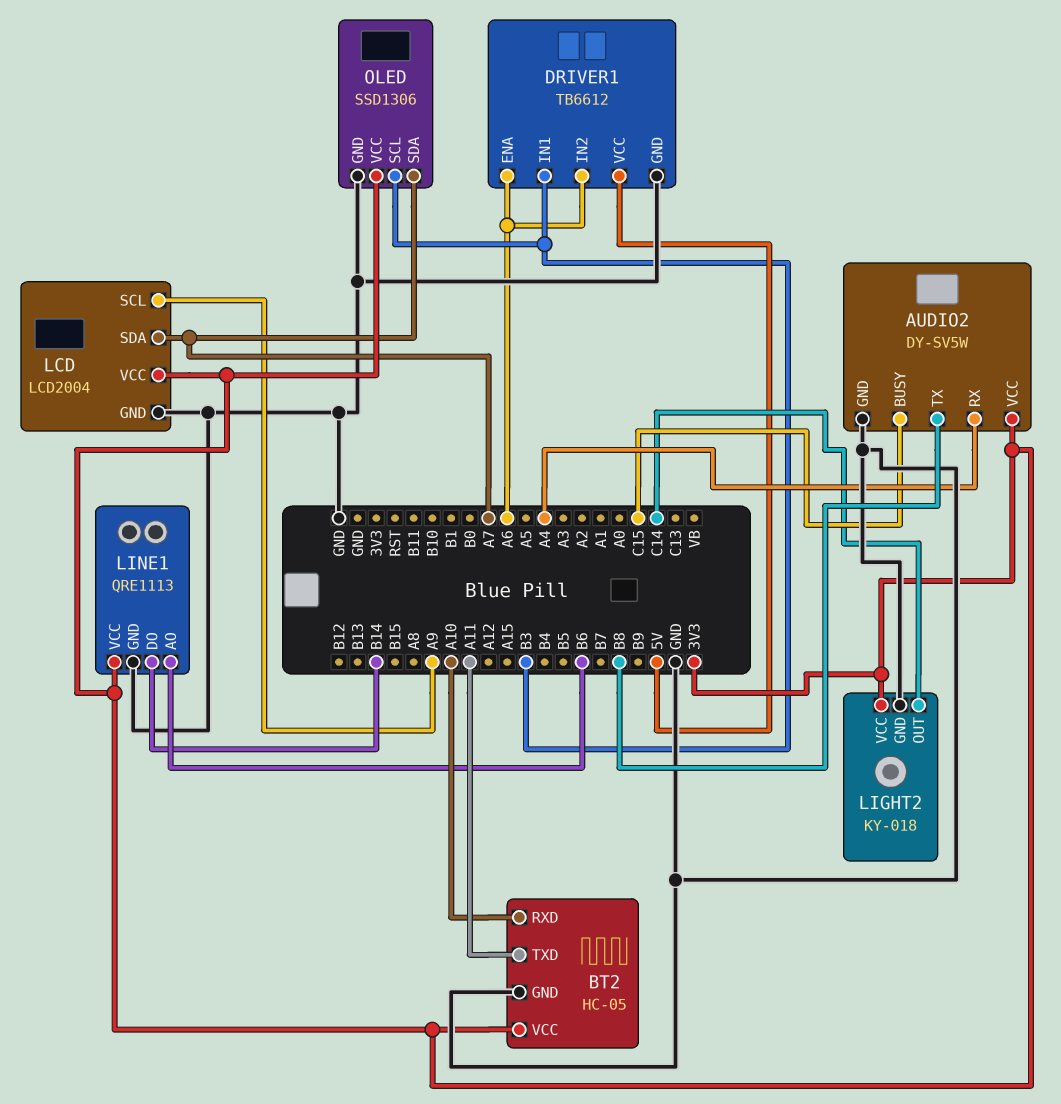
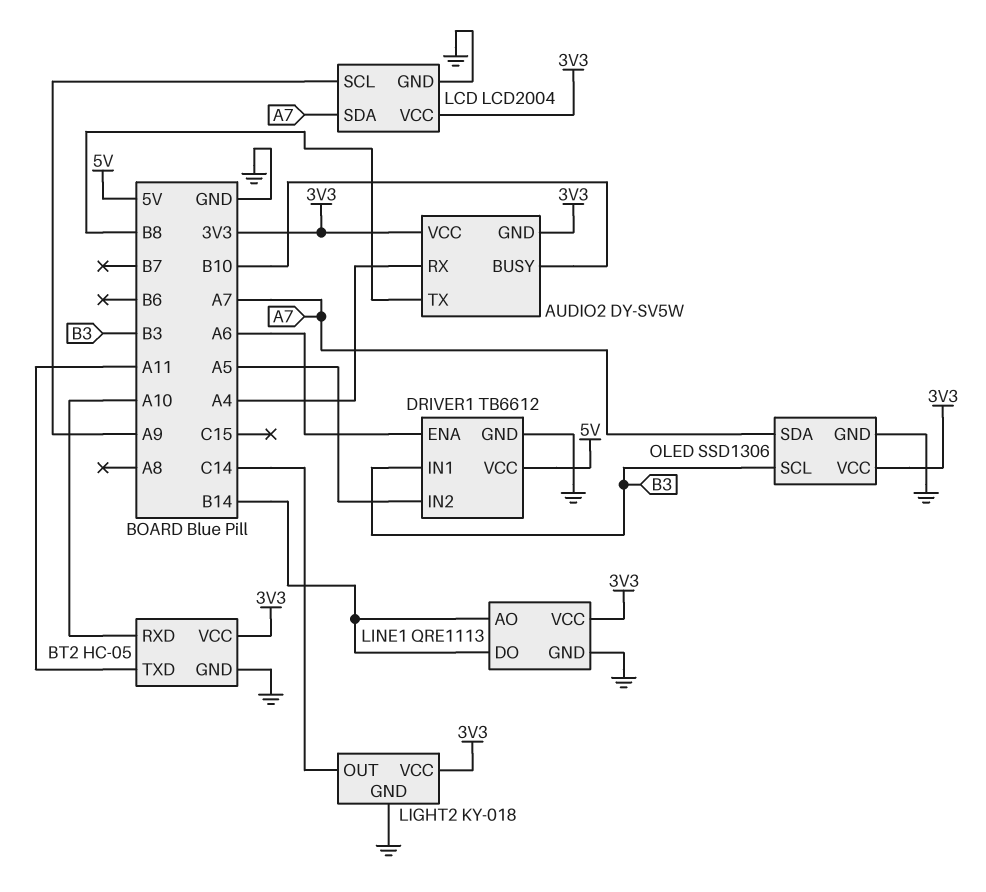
AUDIO2 pin BUSY: C15 -> B10
AUDIO2 pin GND: GND -> 3V3
DRIVER1 pin IN2: A6 -> A5
LINE1 pin AO: B6 -> B14

